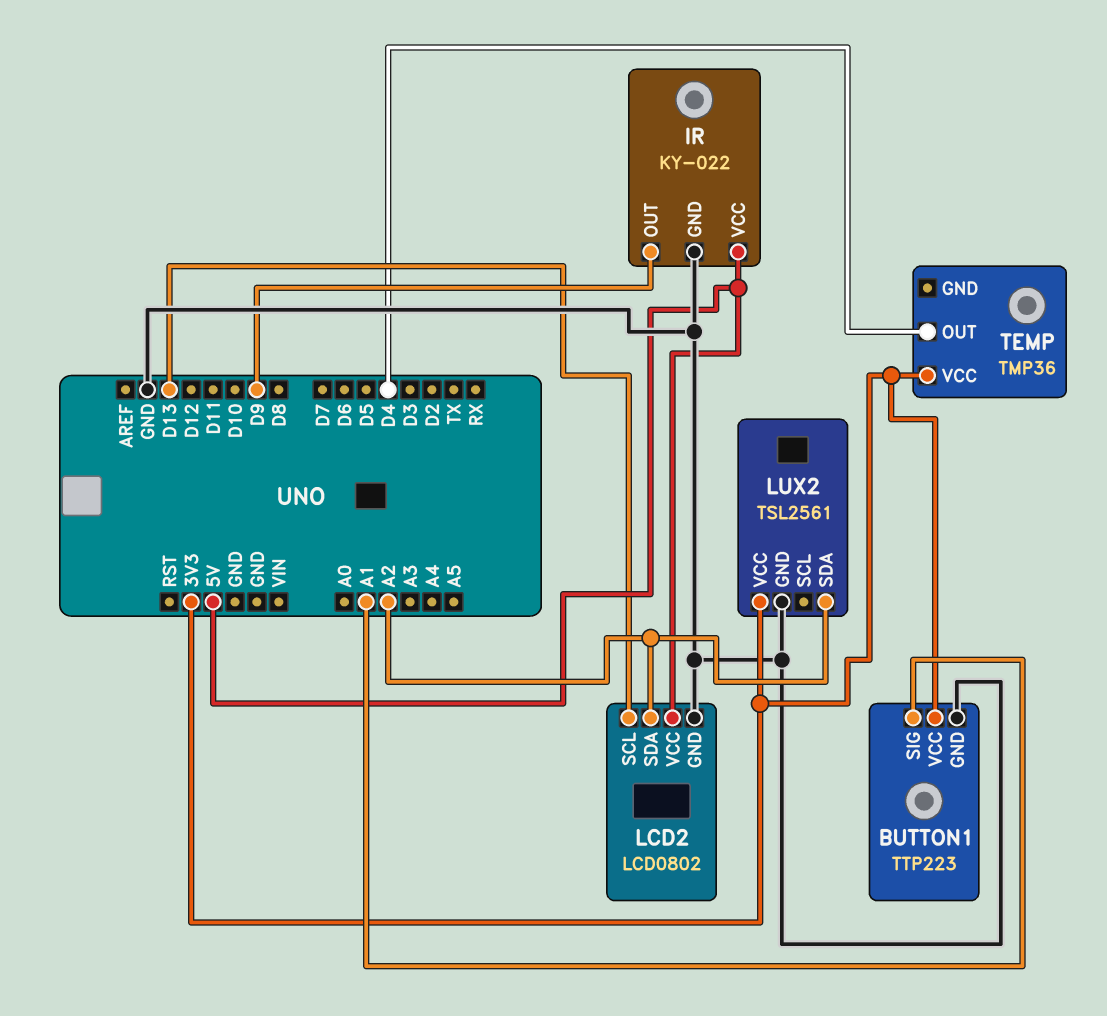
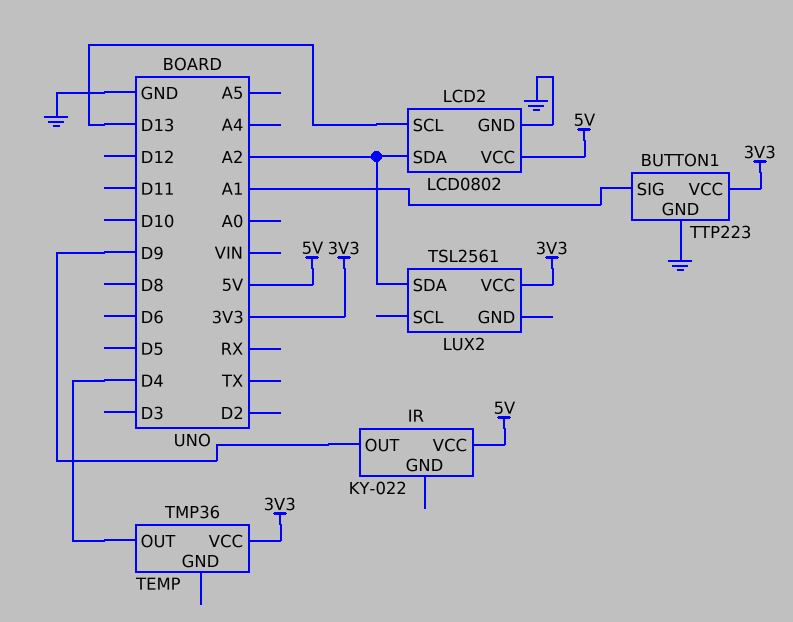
IR pin GND: GND -> none
LUX2 pin GND: GND -> none

